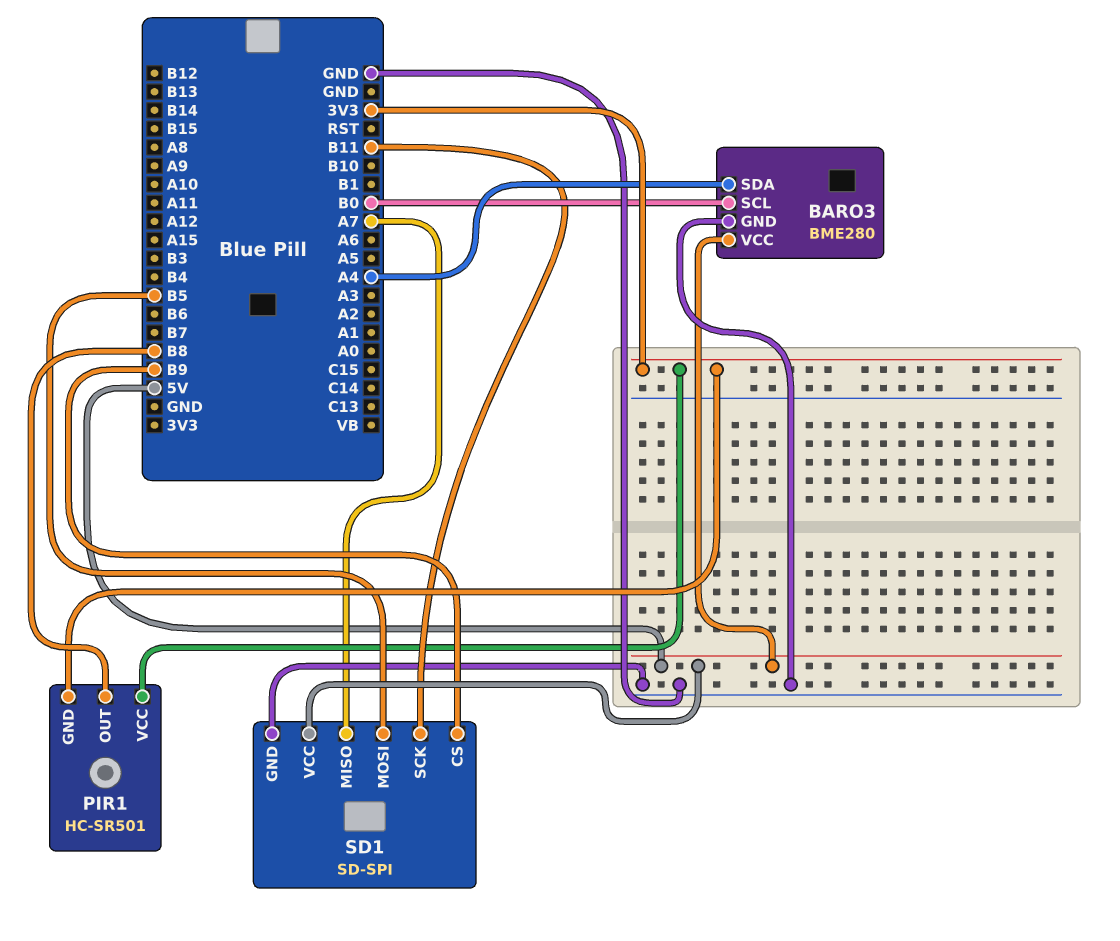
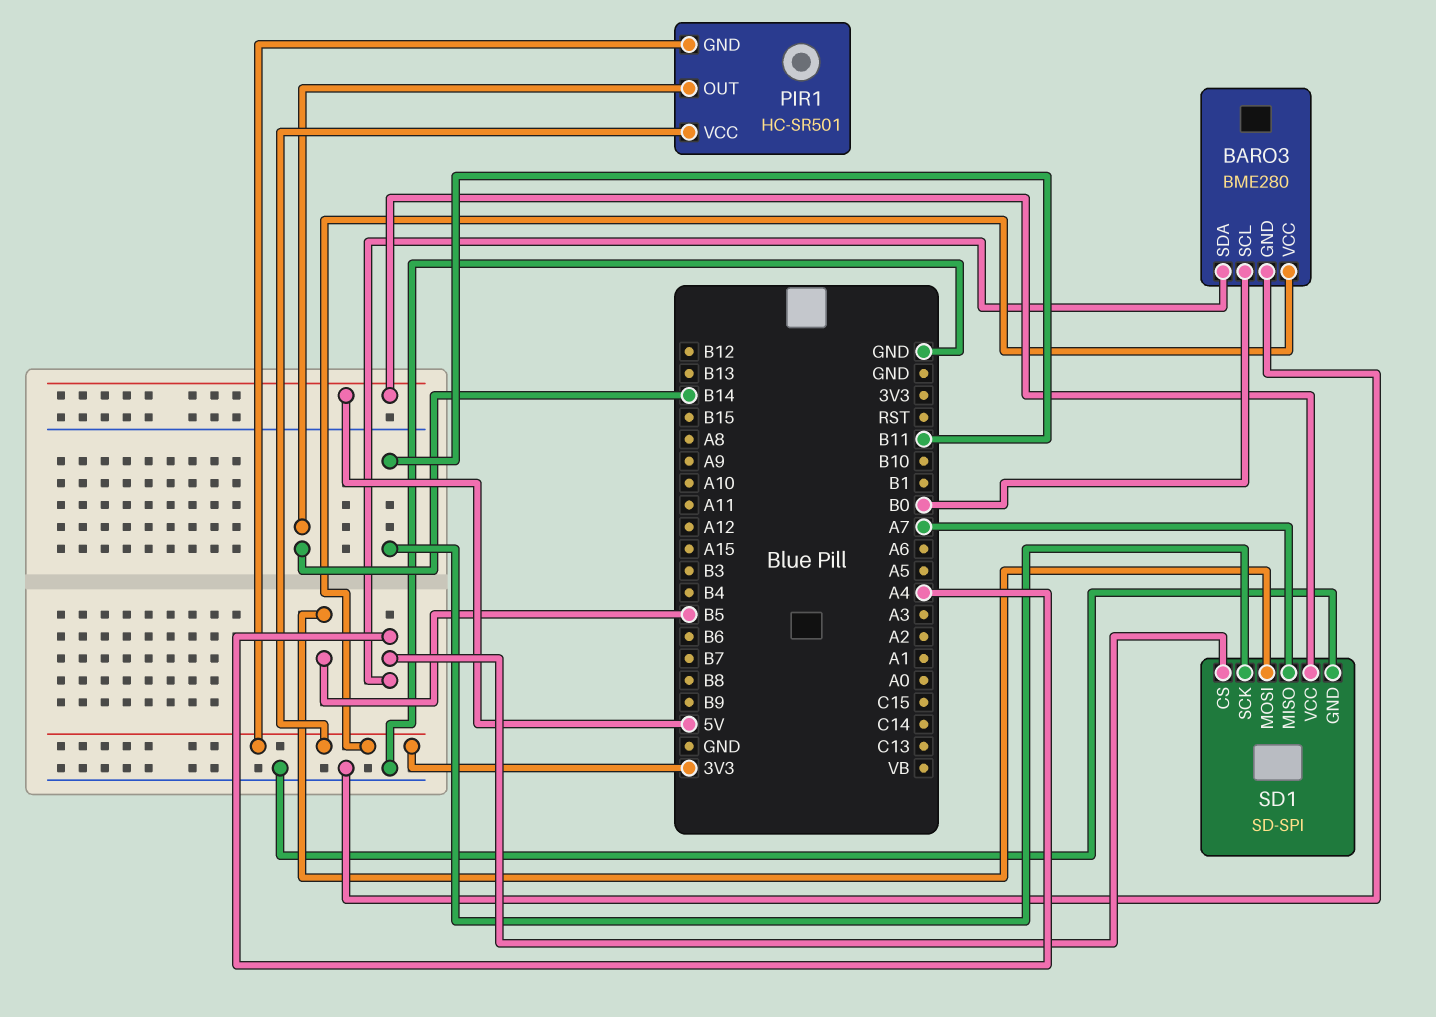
BARO3 pin VCC: 5V -> 3V3
PIR1 pin OUT: B8 -> B14
SD1 pin CS: B9 -> A4

